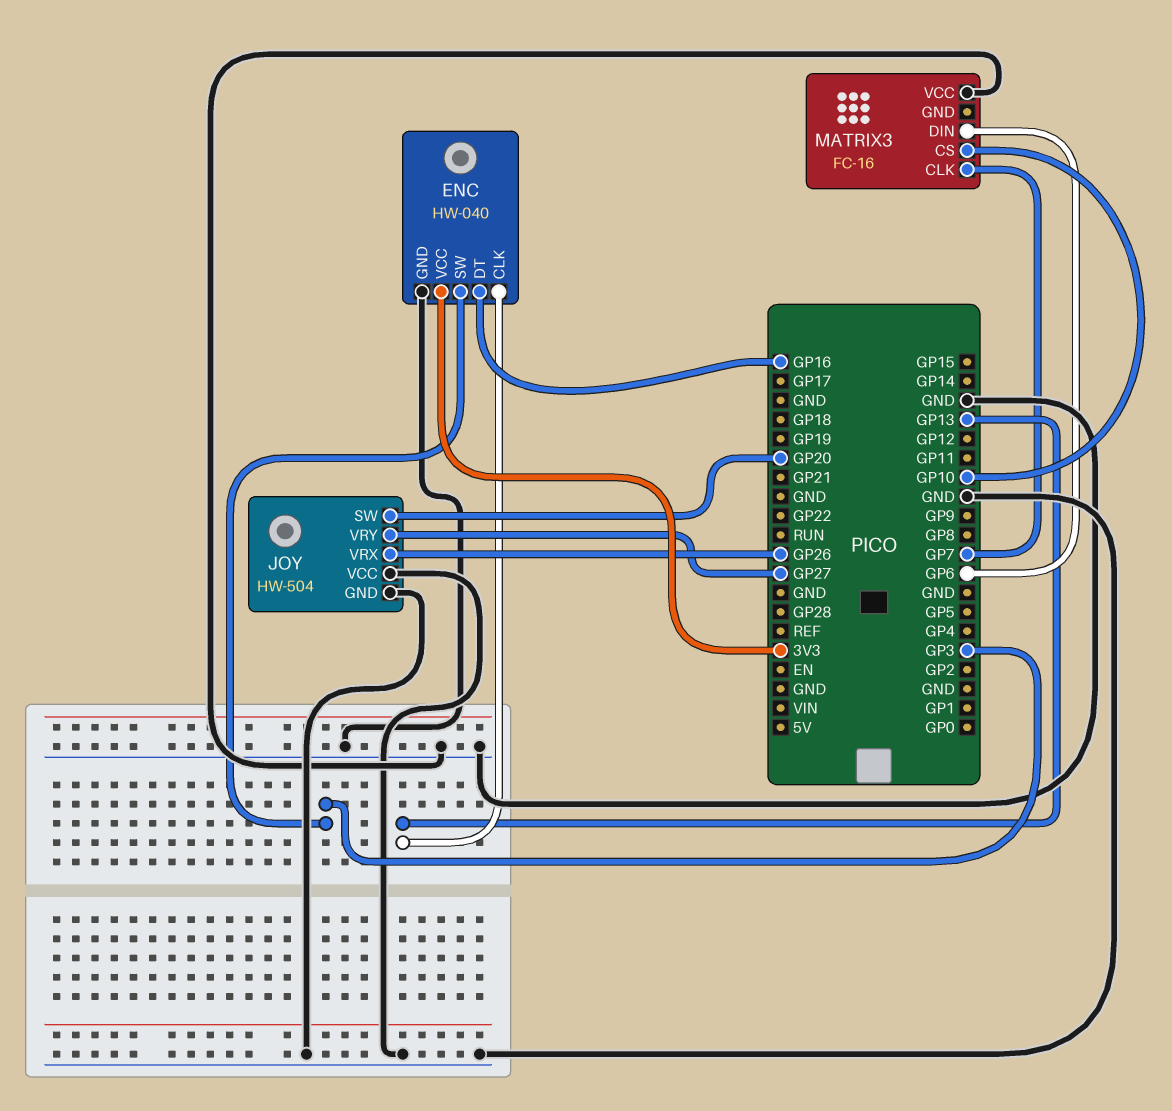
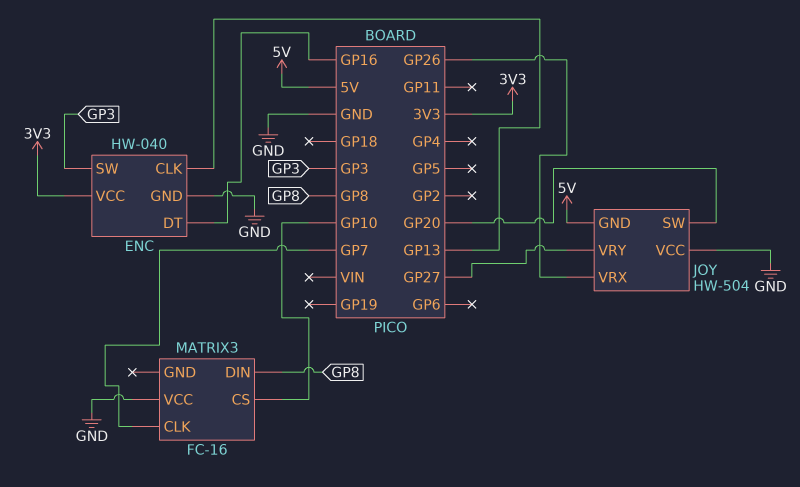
JOY pin GND: GND -> 5V
MATRIX3 pin DIN: GP6 -> GP8

